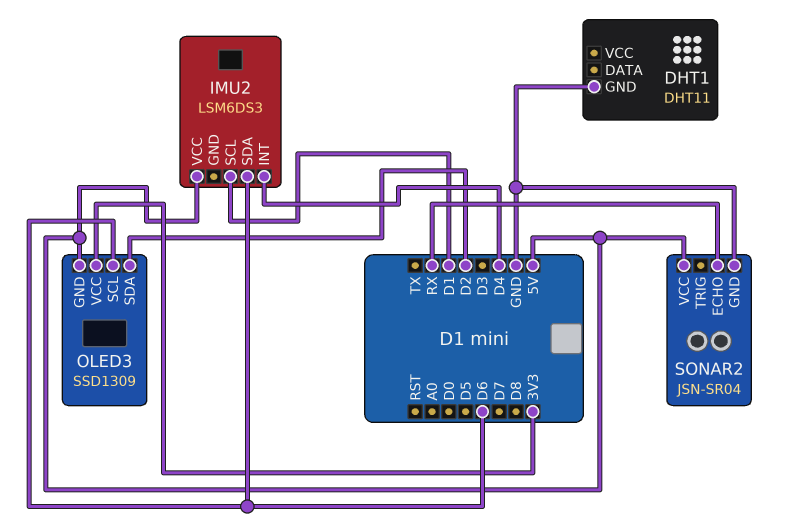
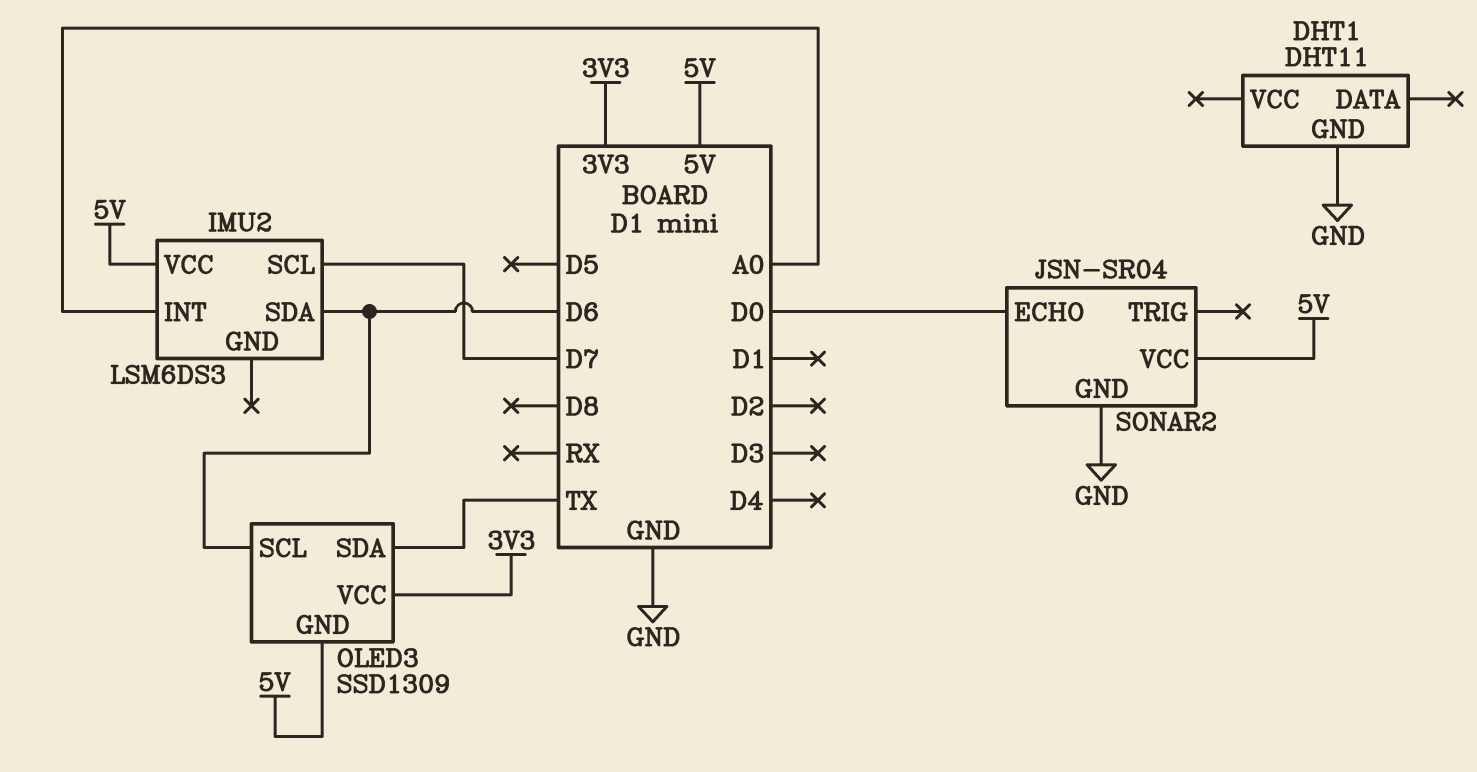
IMU2 pin INT: D4 -> A0
IMU2 pin SCL: D1 -> D7
OLED3 pin SDA: D2 -> TX
SONAR2 pin ECHO: RX -> D0

